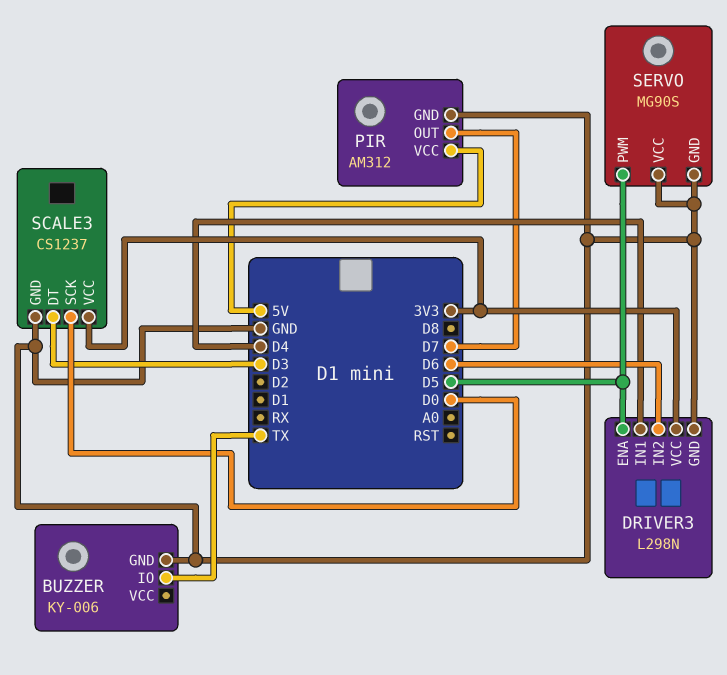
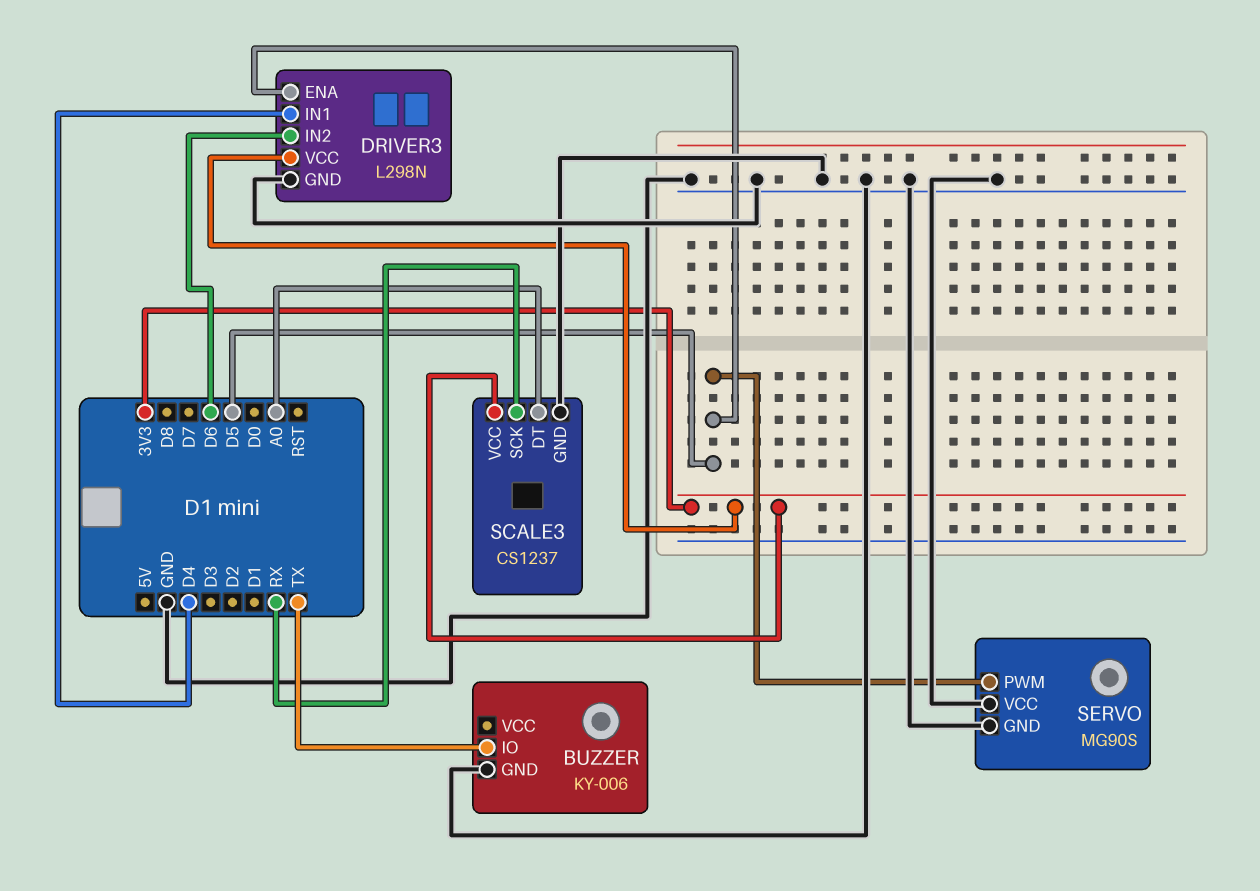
PIR: AM312 -> none
PIR pin GND: GND -> none
PIR pin OUT: D7 -> none
PIR pin VCC: 5V -> none
SCALE3 pin DT: D3 -> A0
SCALE3 pin SCK: D0 -> RX

